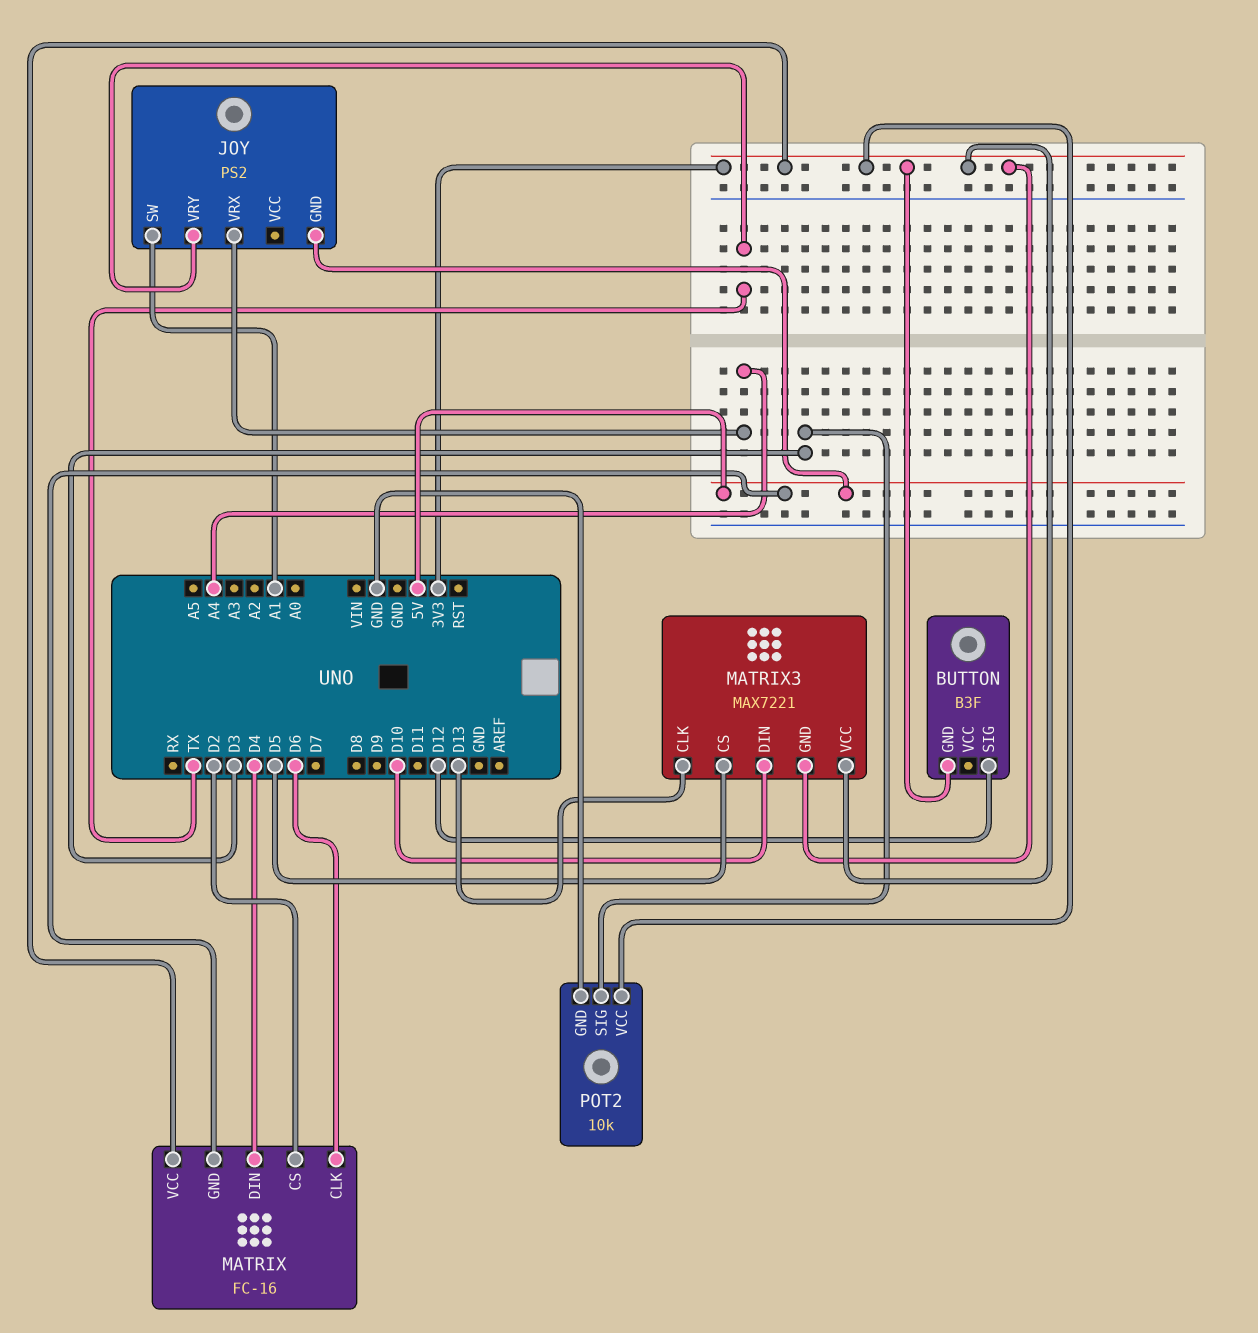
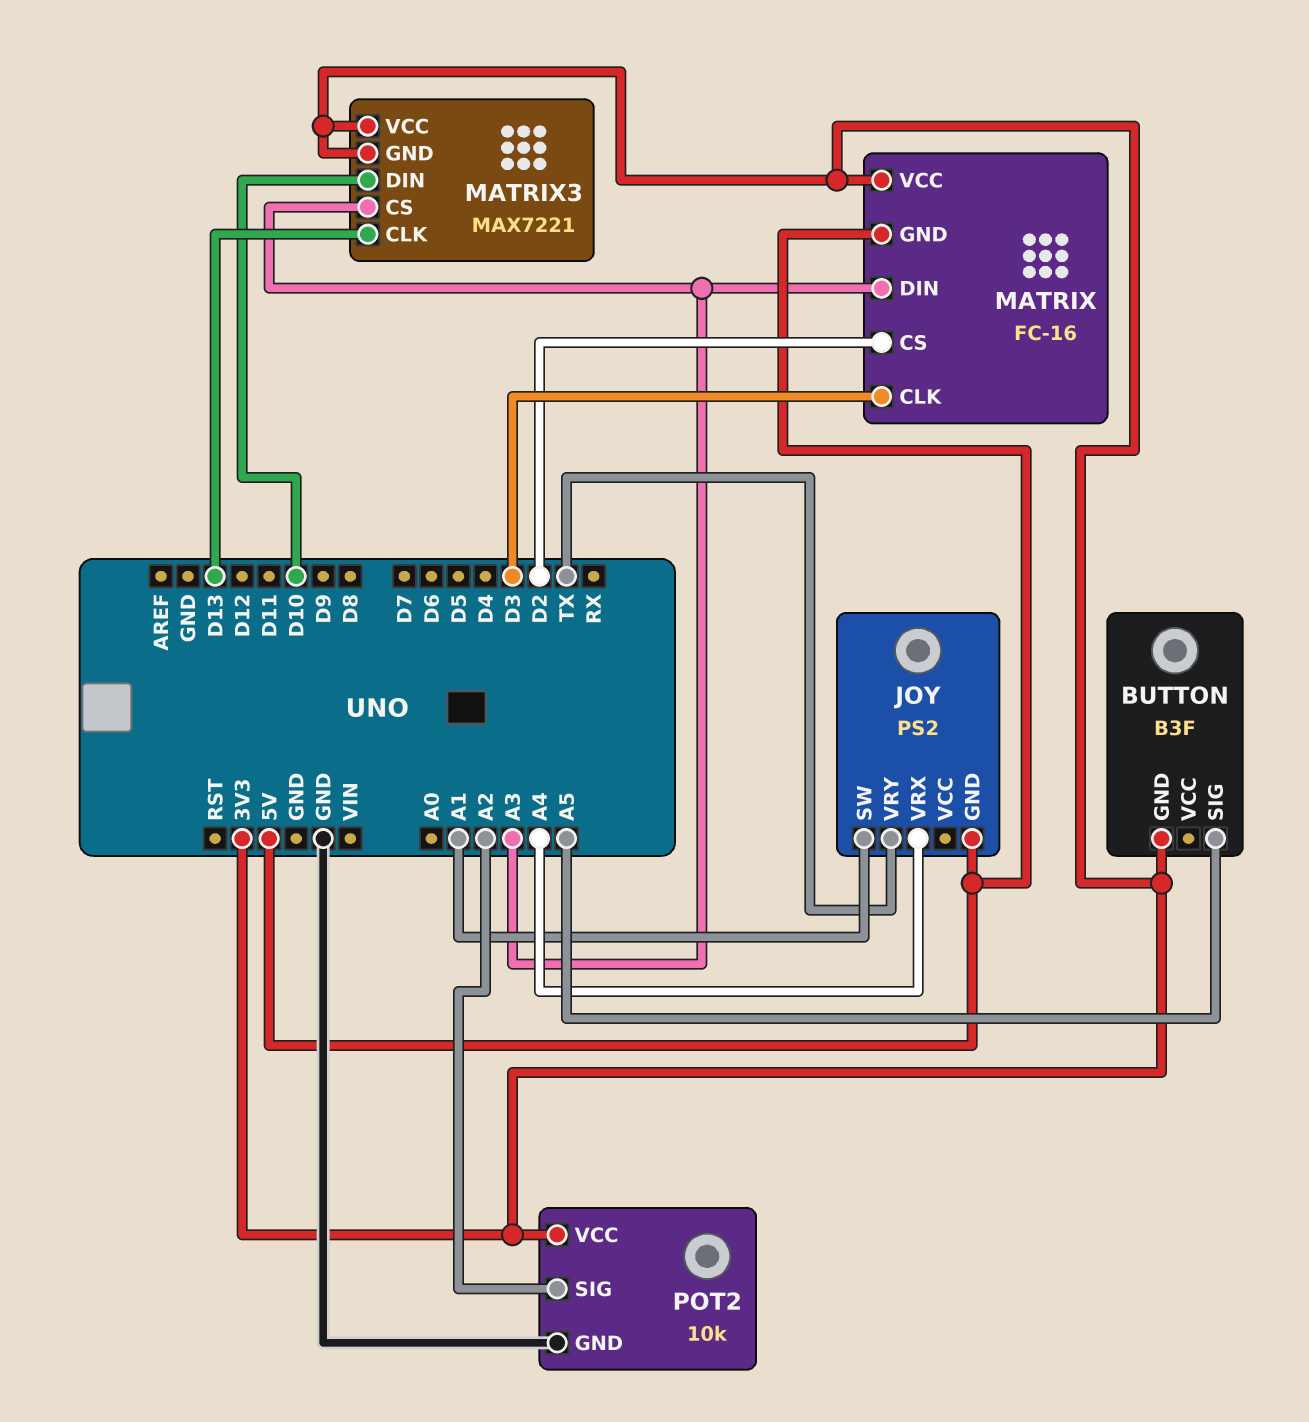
BUTTON pin SIG: D12 -> A5
MATRIX pin CLK: D6 -> D3
MATRIX pin DIN: D4 -> A3
MATRIX3 pin CS: D5 -> A3
POT2 pin SIG: D3 -> A2

